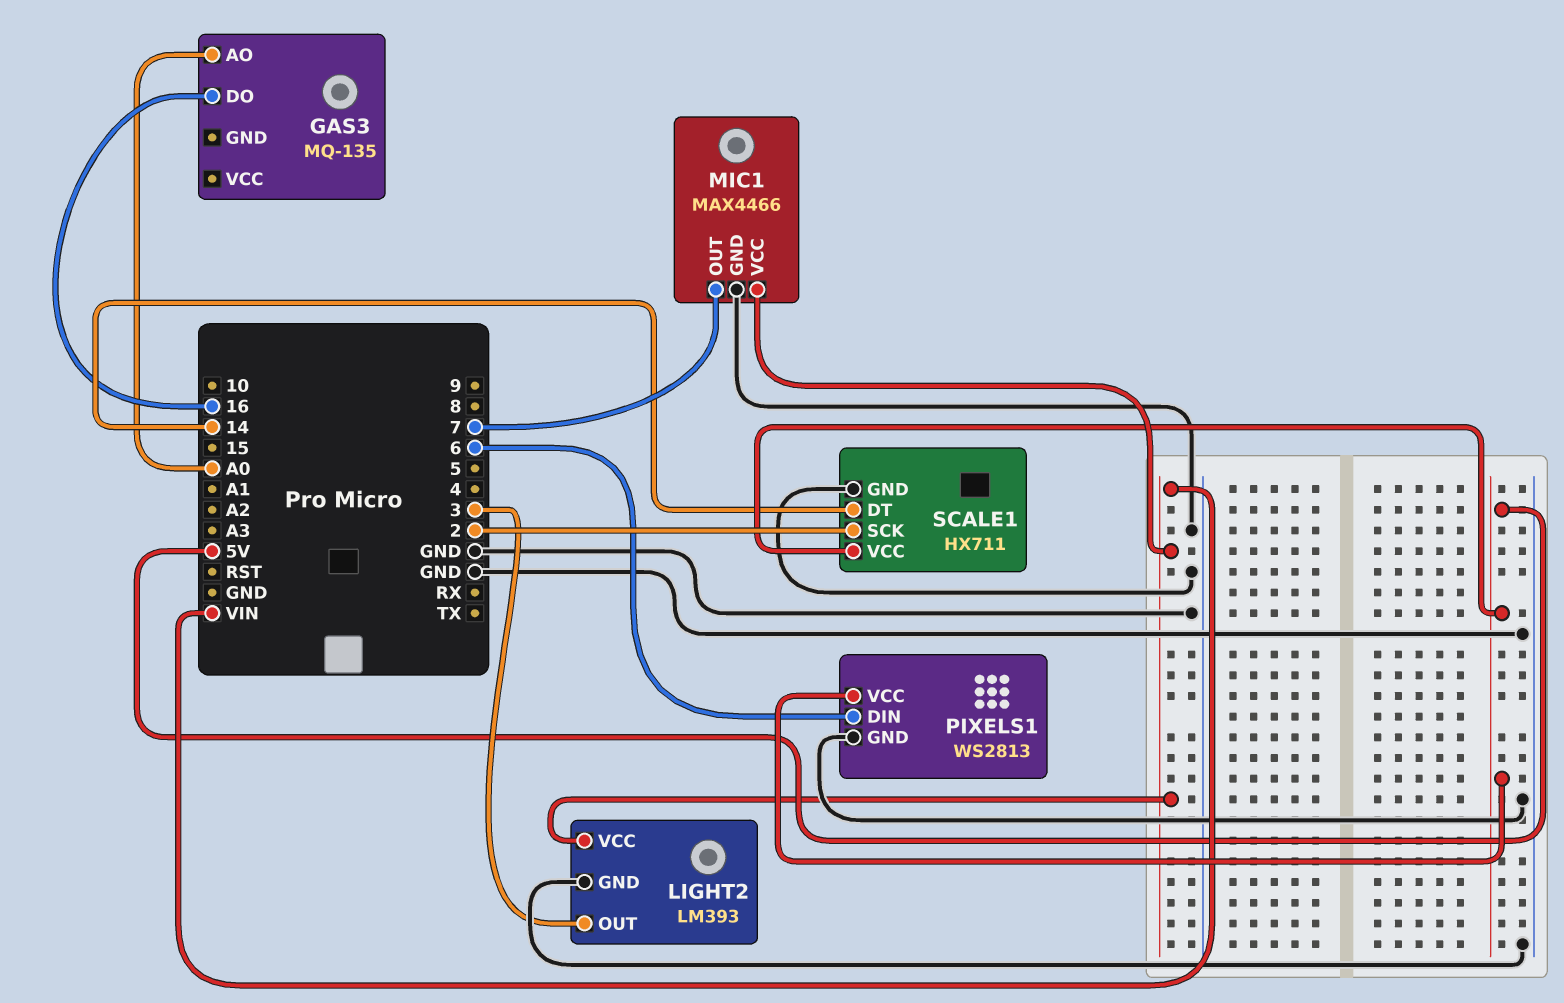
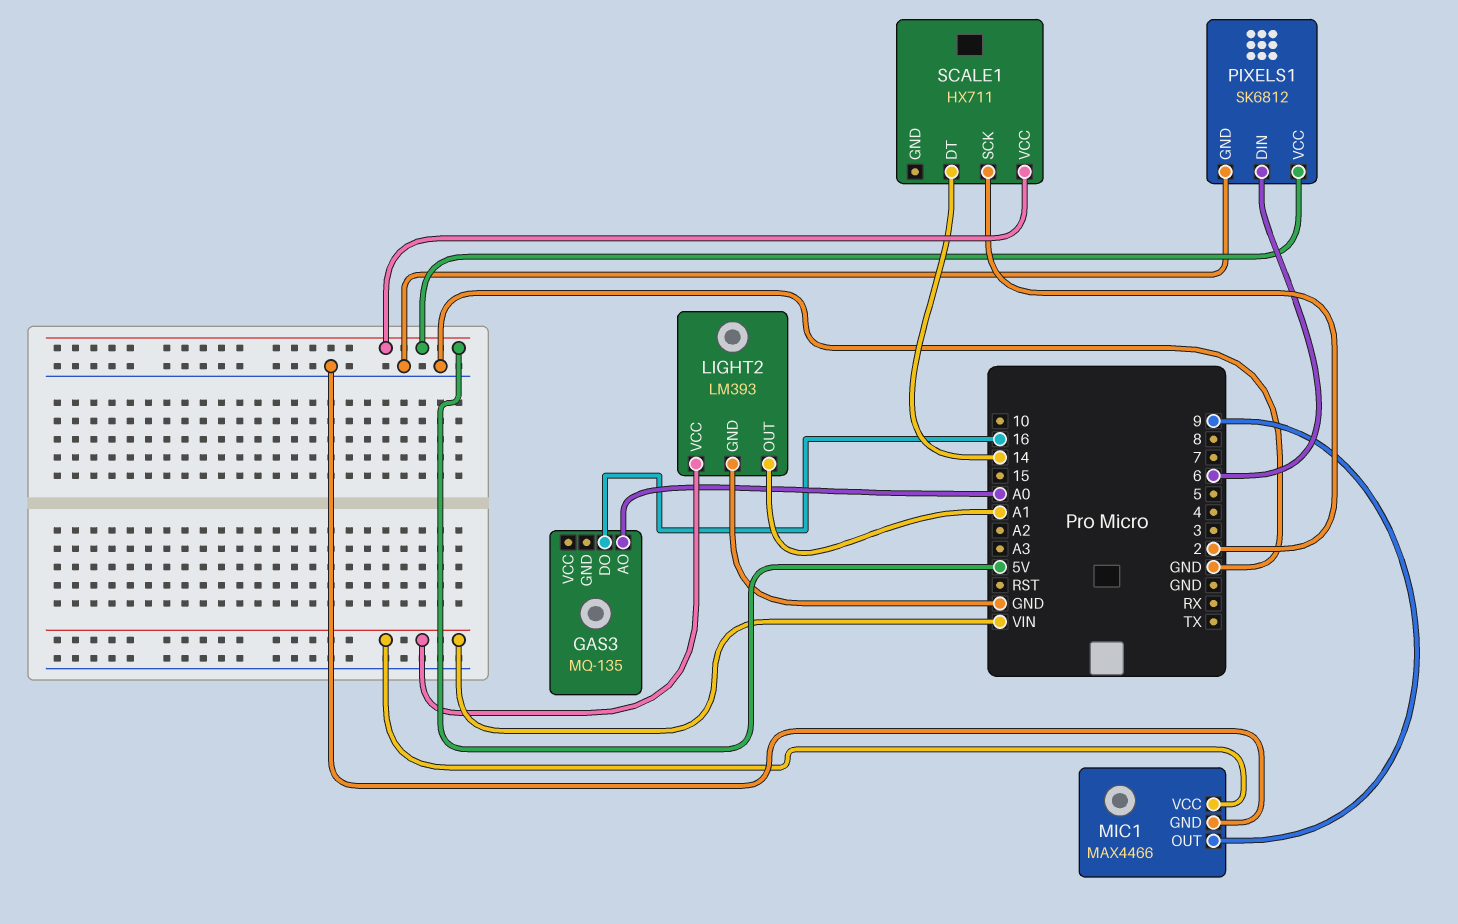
LIGHT2 pin OUT: 3 -> A1
MIC1 pin OUT: 7 -> 9
PIXELS1: WS2813 -> SK6812
SCALE1 pin GND: GND -> none

